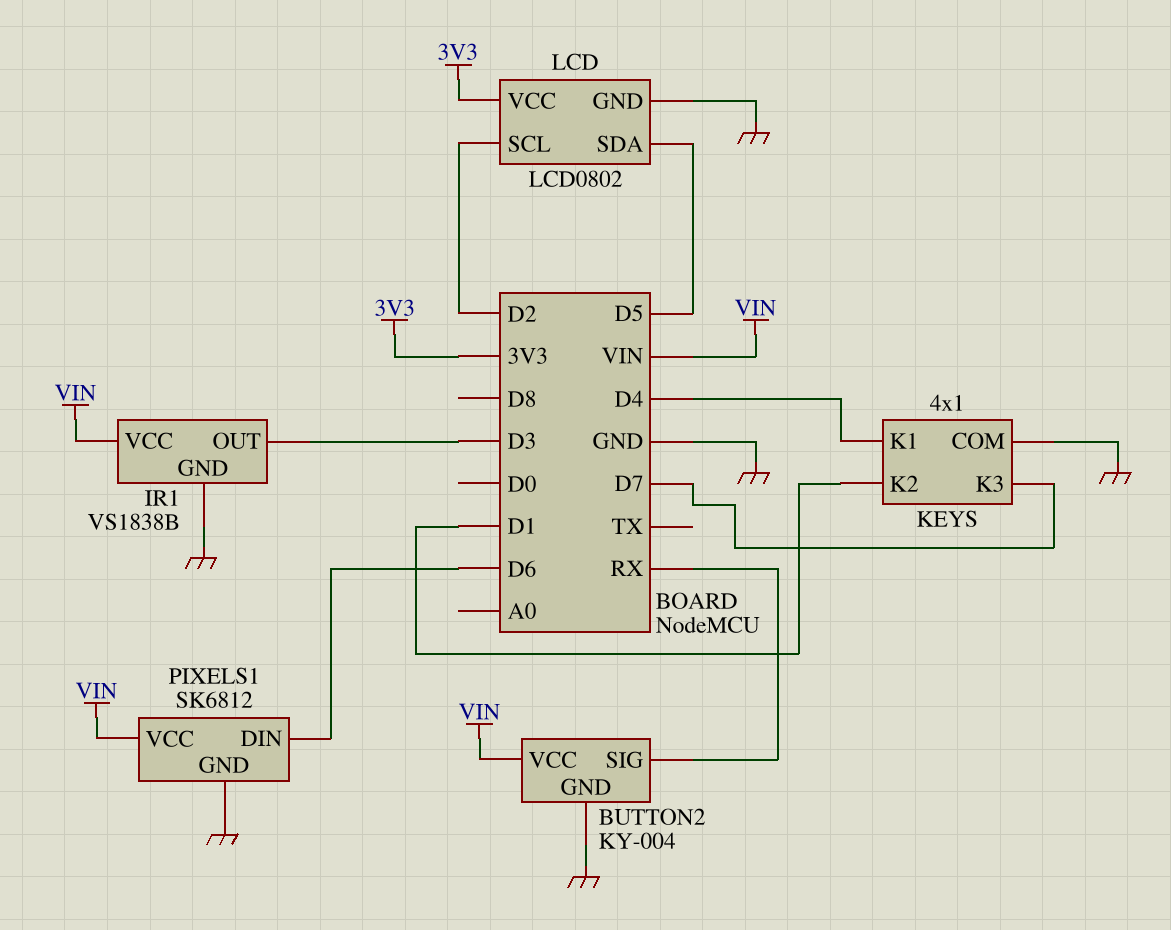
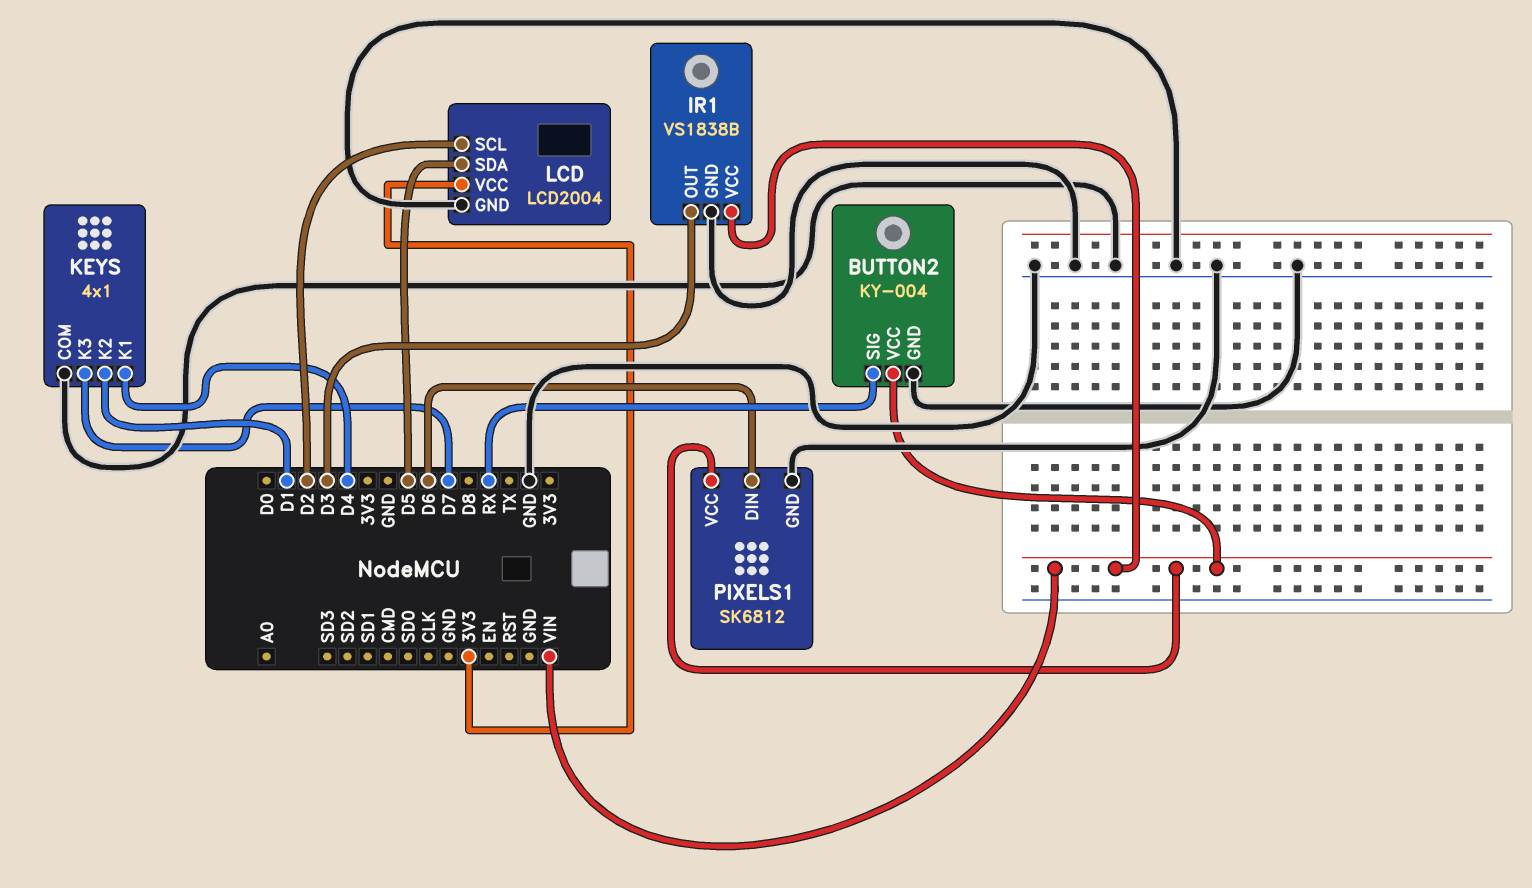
LCD: LCD0802 -> LCD2004

